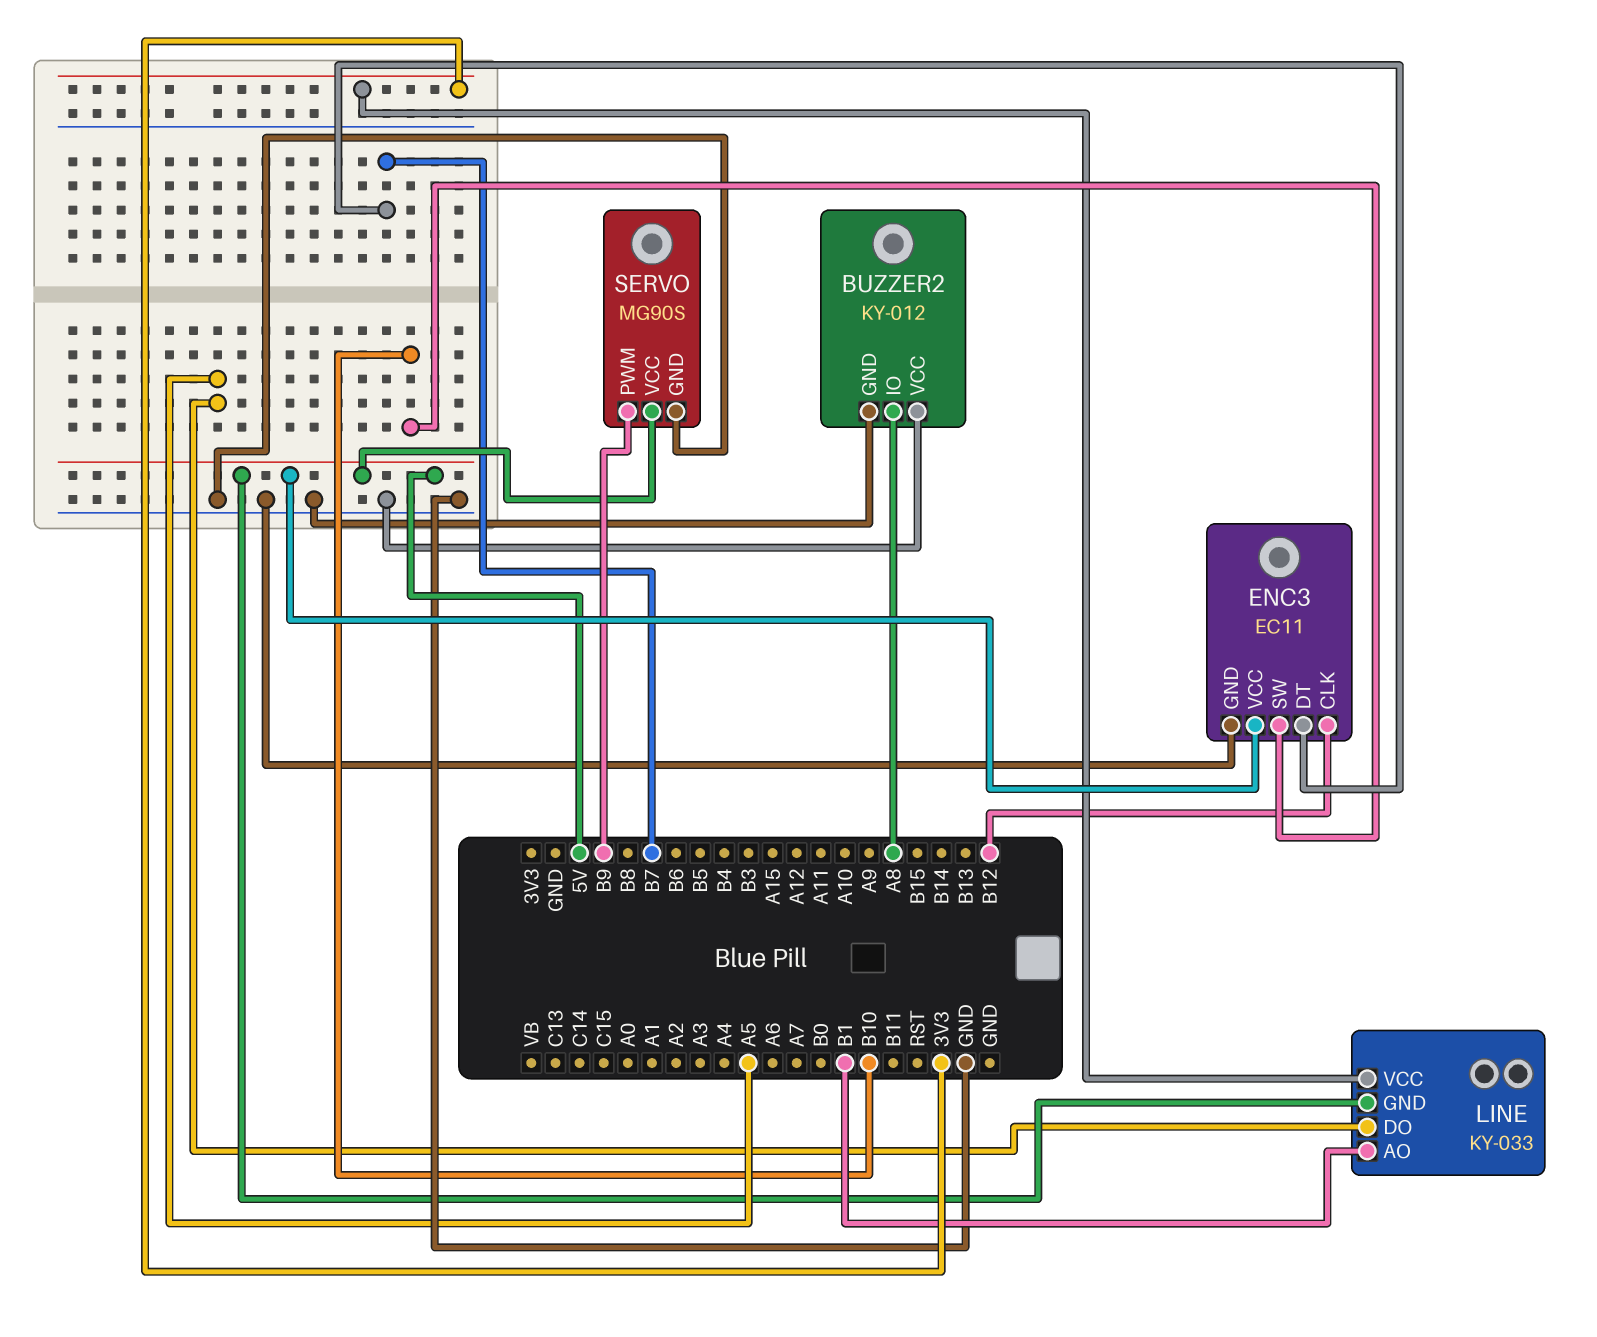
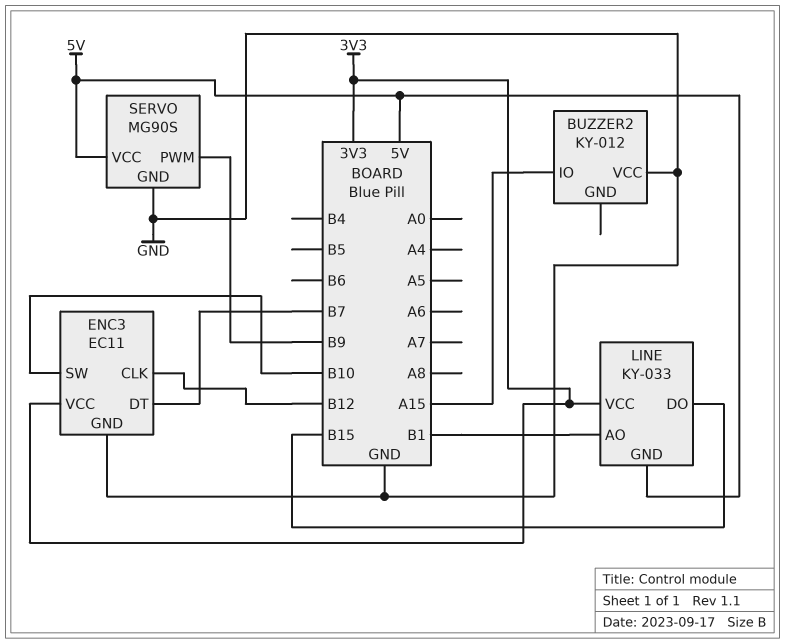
BUZZER2 pin GND: GND -> none
BUZZER2 pin IO: A8 -> A15
ENC3 pin VCC: 5V -> 3V3
LINE pin DO: A5 -> B15

